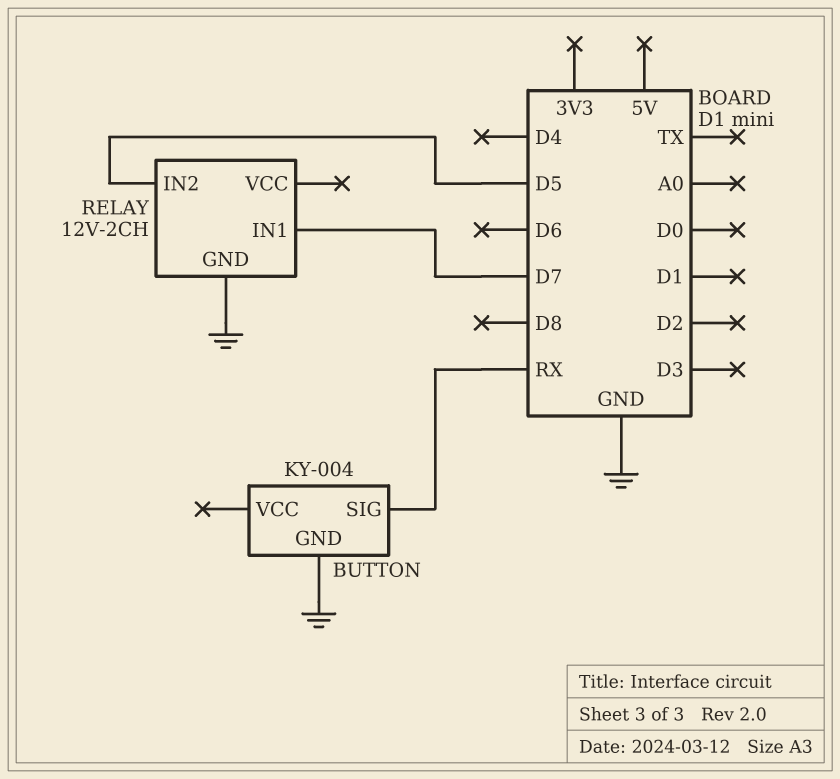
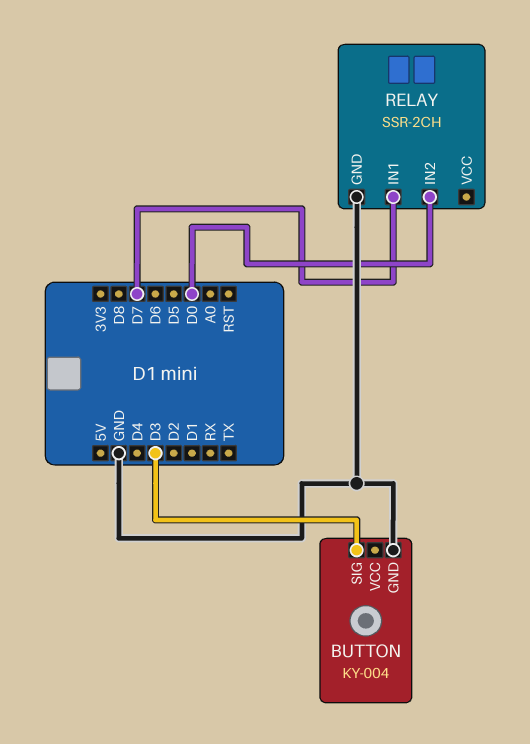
BUTTON pin SIG: RX -> D3
RELAY: 12V-2CH -> SSR-2CH
RELAY pin IN2: D5 -> D0

